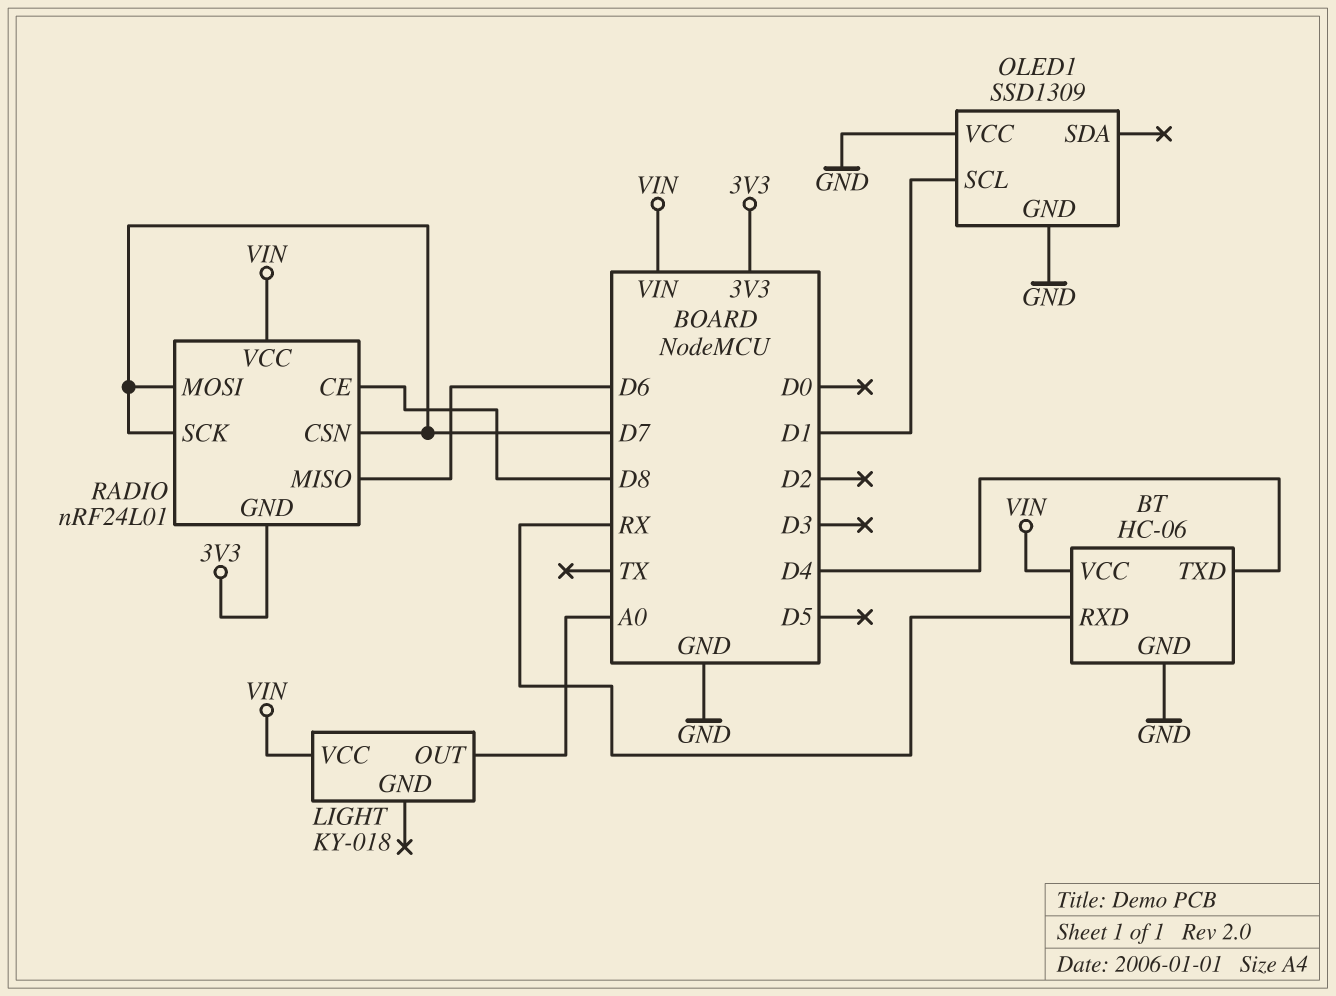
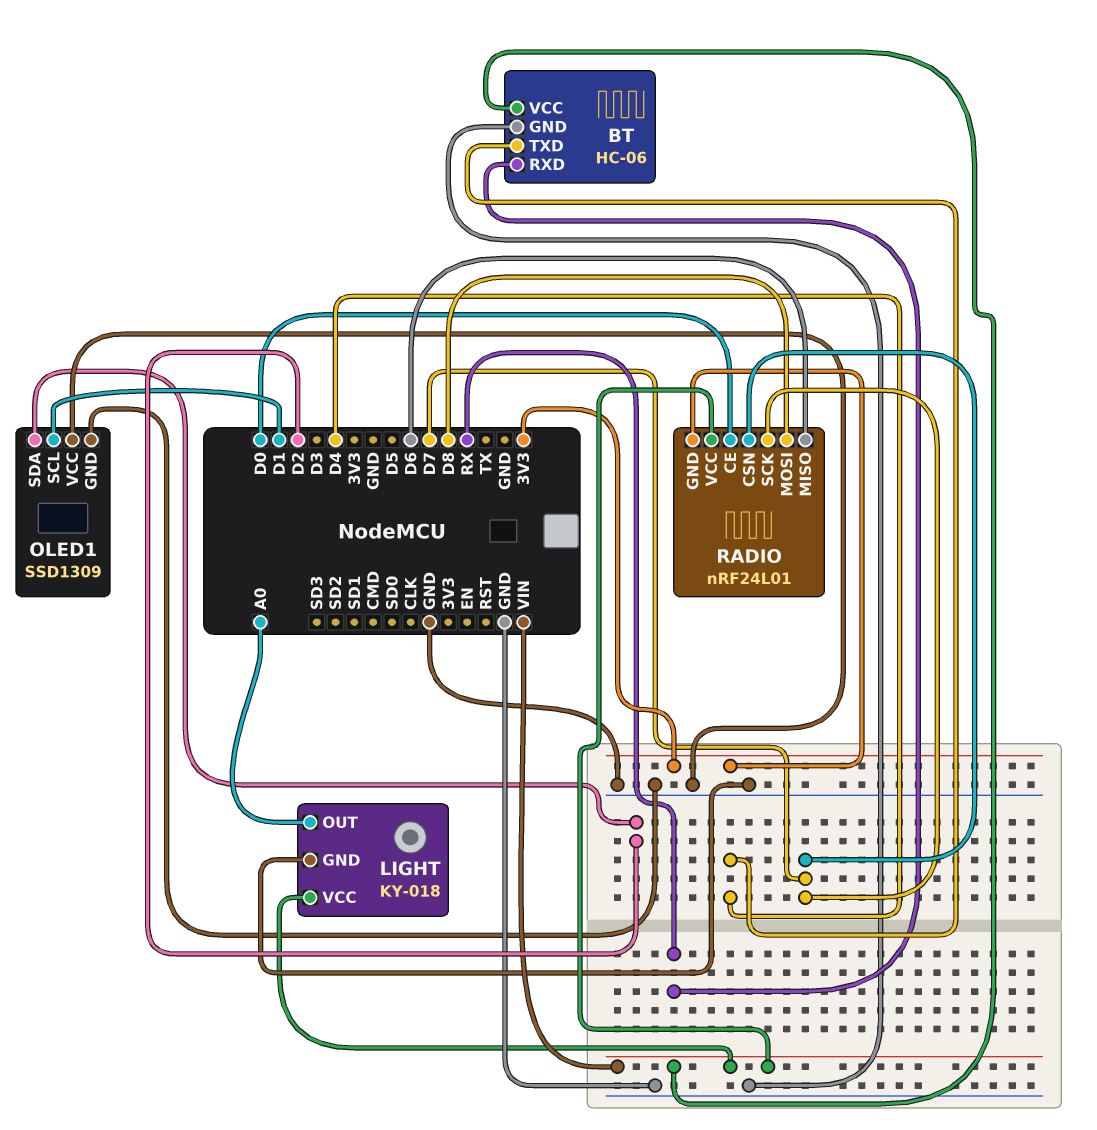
LIGHT pin GND: none -> GND
OLED1 pin SDA: none -> D2
RADIO pin CE: D8 -> D0
RADIO pin MOSI: D7 -> D8

